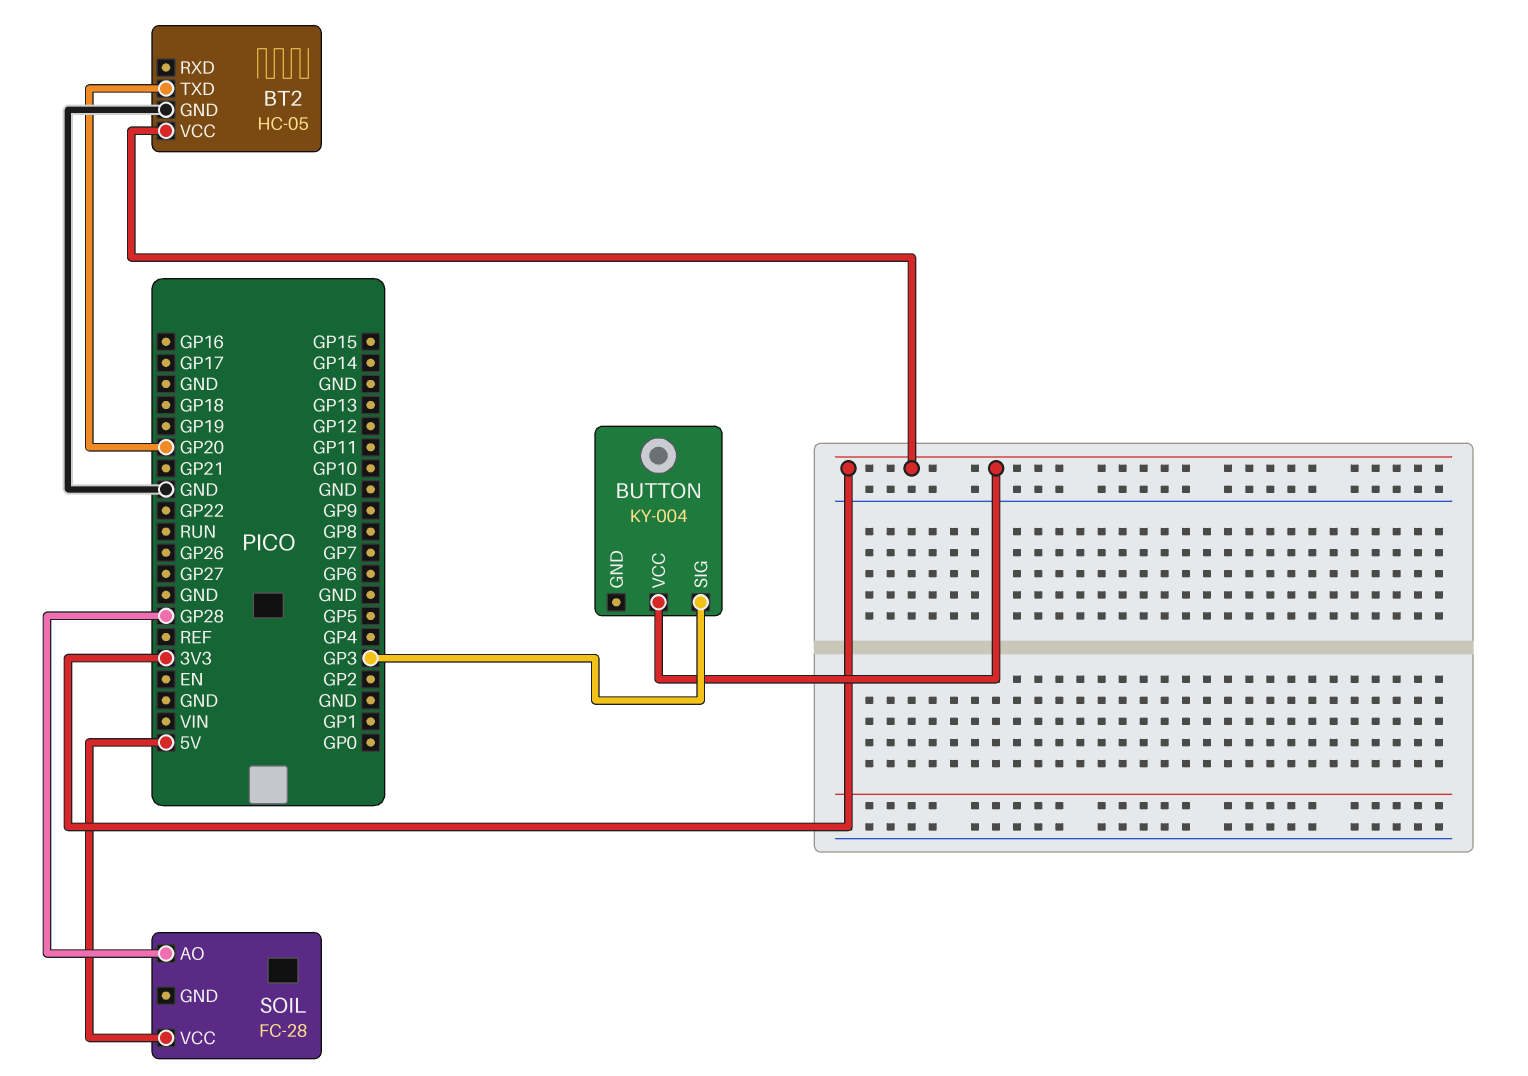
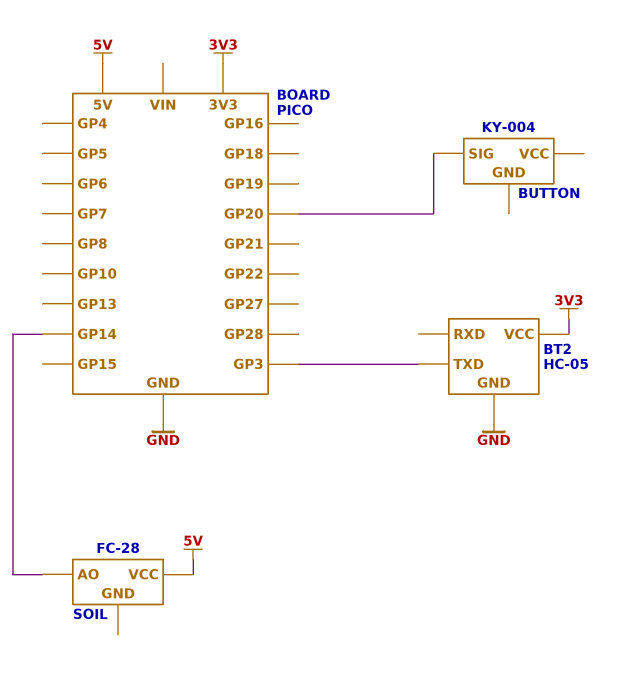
BT2 pin TXD: GP20 -> GP3
BUTTON pin SIG: GP3 -> GP20
BUTTON pin VCC: 3V3 -> none
SOIL pin AO: GP28 -> GP14

